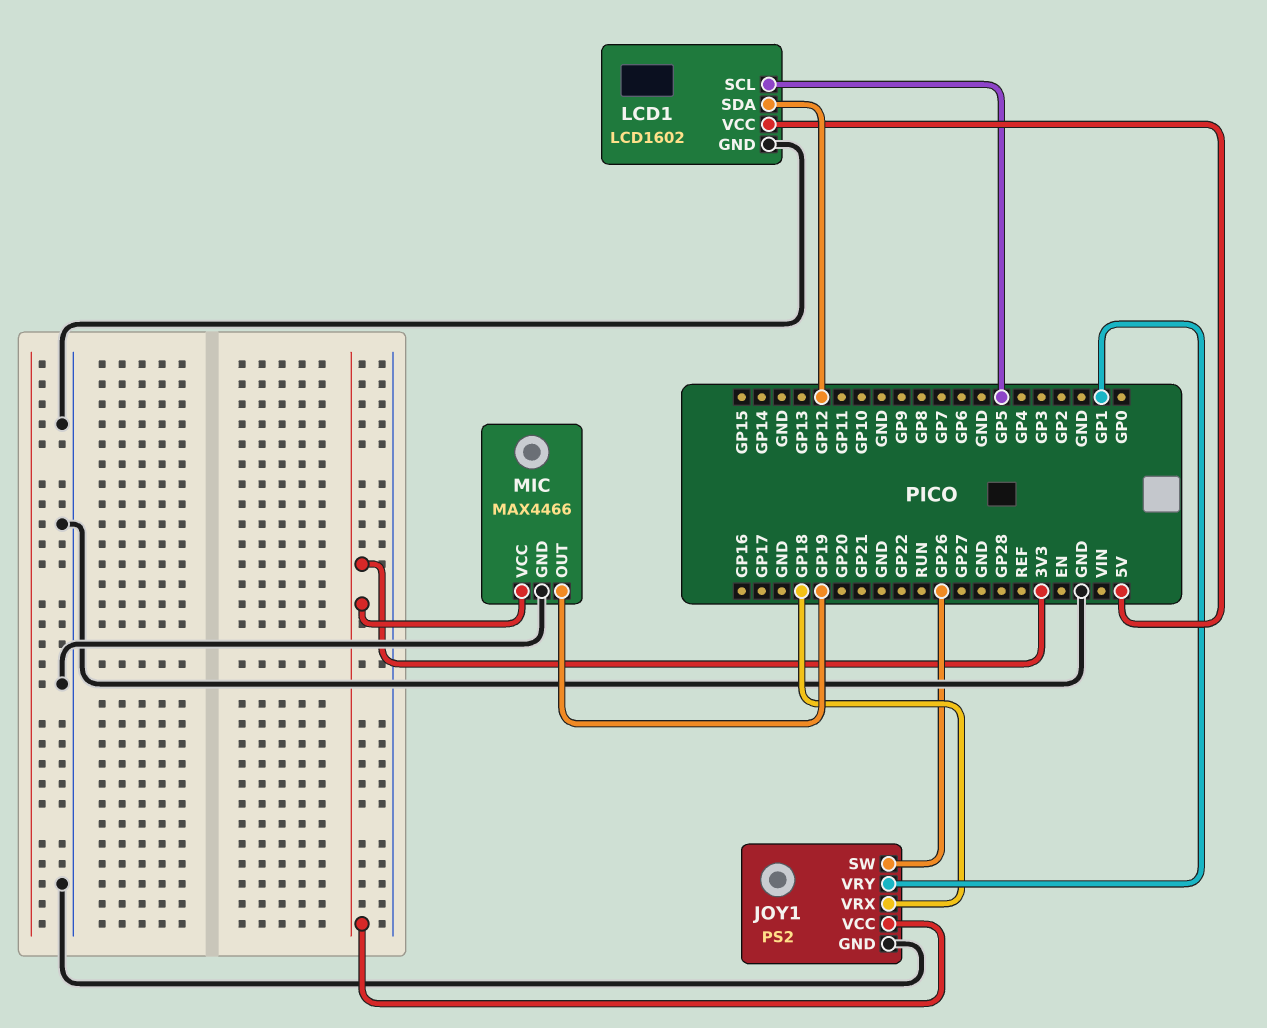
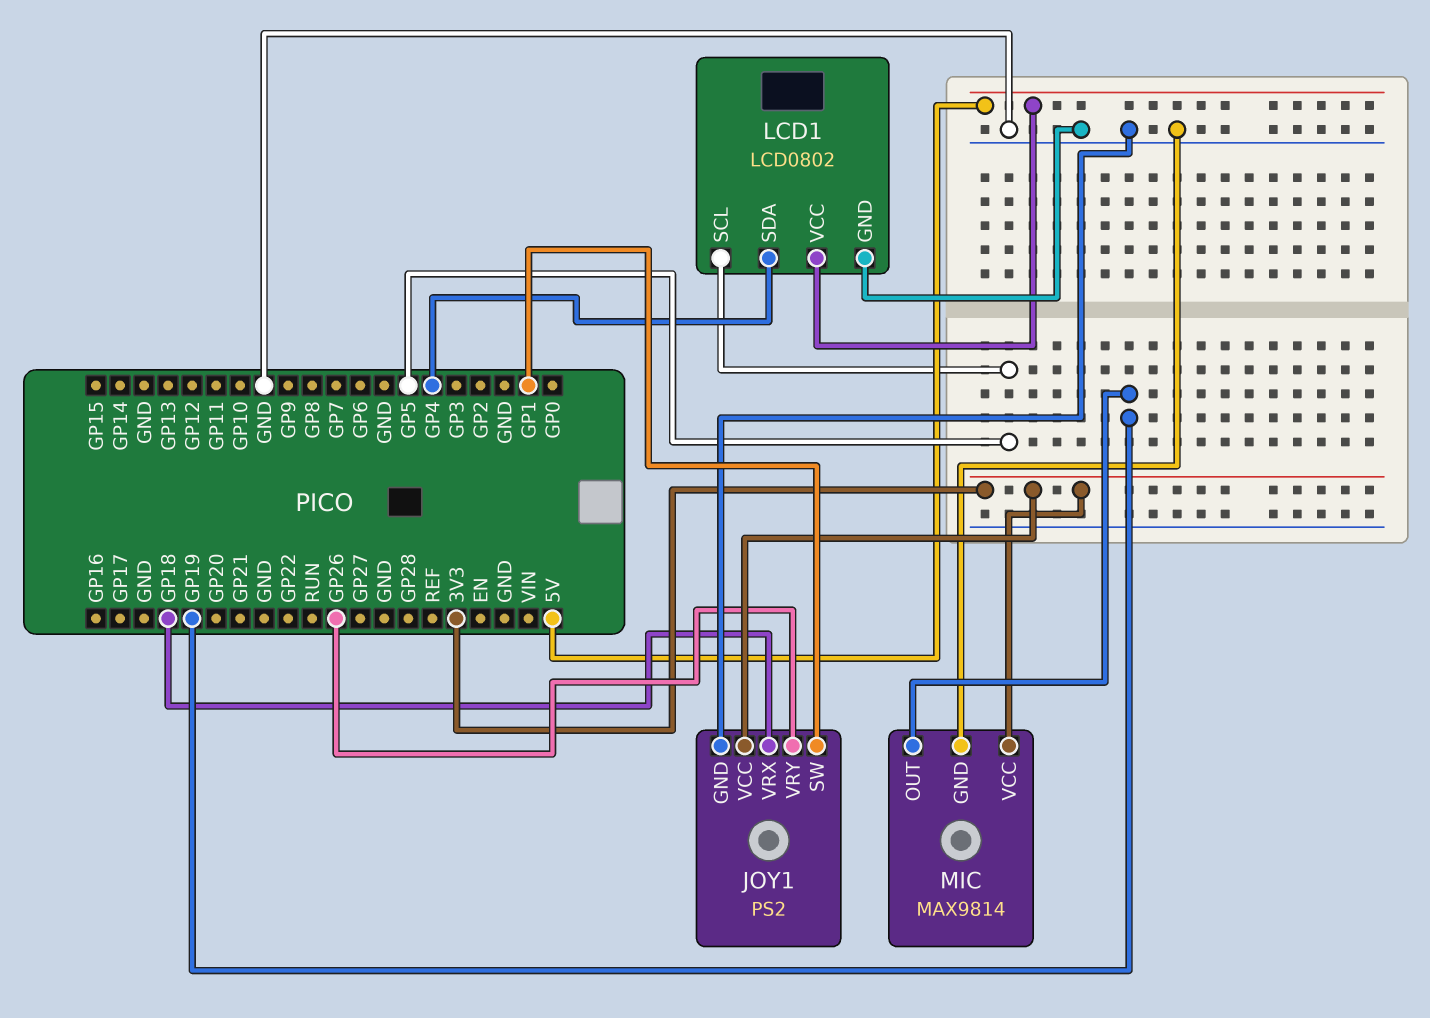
JOY1 pin SW: GP26 -> GP1
JOY1 pin VRY: GP1 -> GP26
LCD1: LCD1602 -> LCD0802
LCD1 pin SDA: GP12 -> GP4
MIC: MAX4466 -> MAX9814

